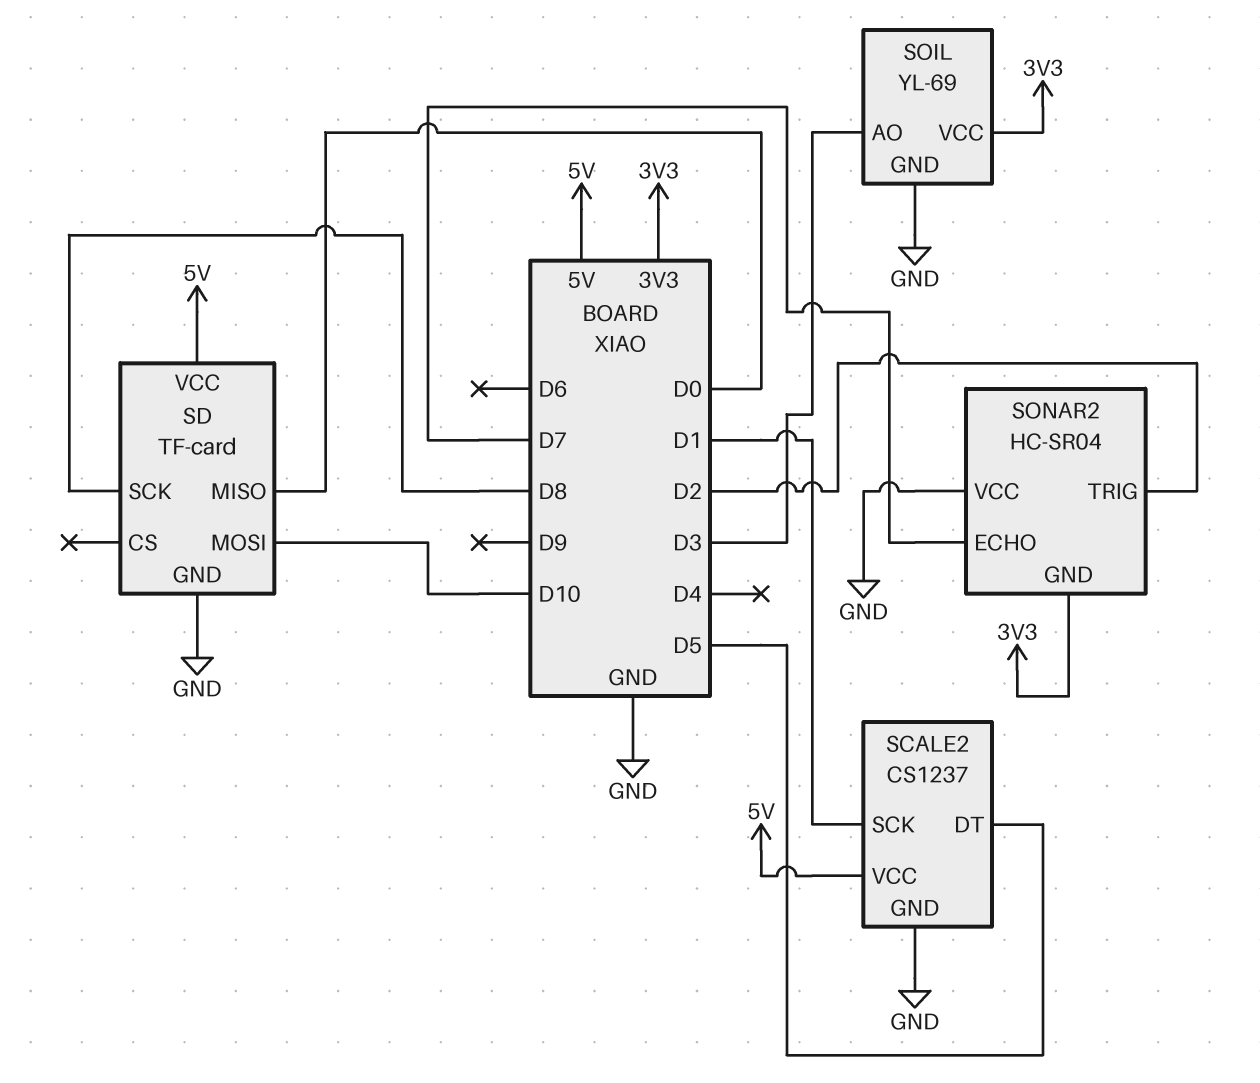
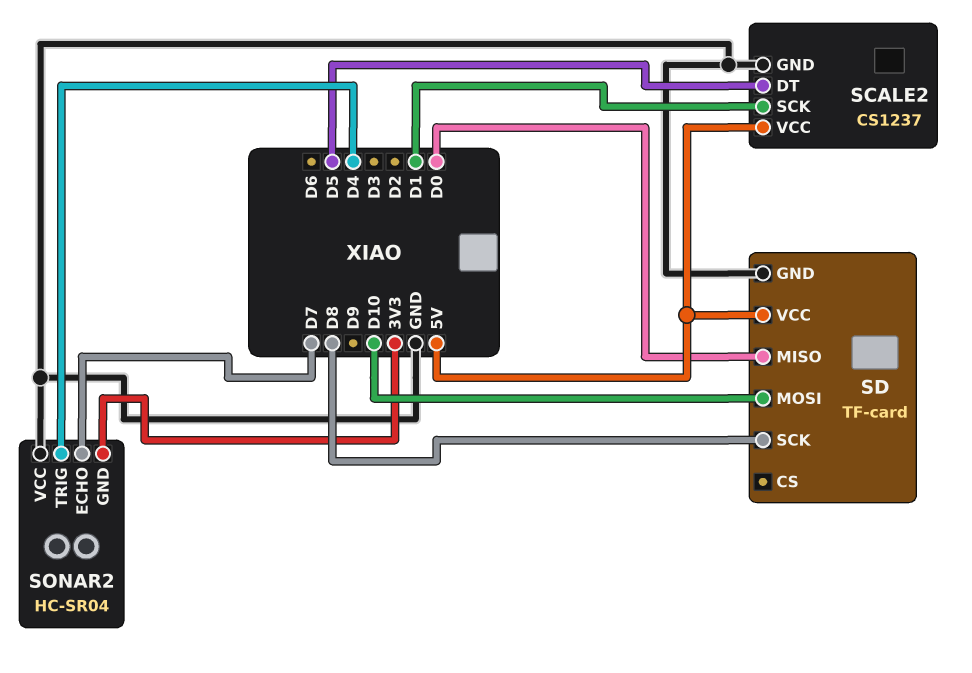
SOIL: YL-69 -> none
SOIL pin AO: D3 -> none
SOIL pin GND: GND -> none
SOIL pin VCC: 3V3 -> none
SONAR2 pin TRIG: D2 -> D4

